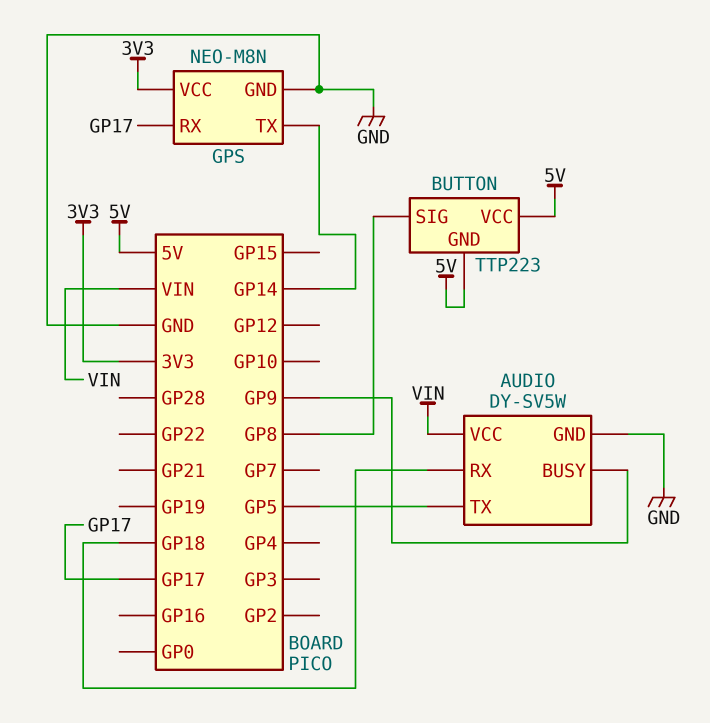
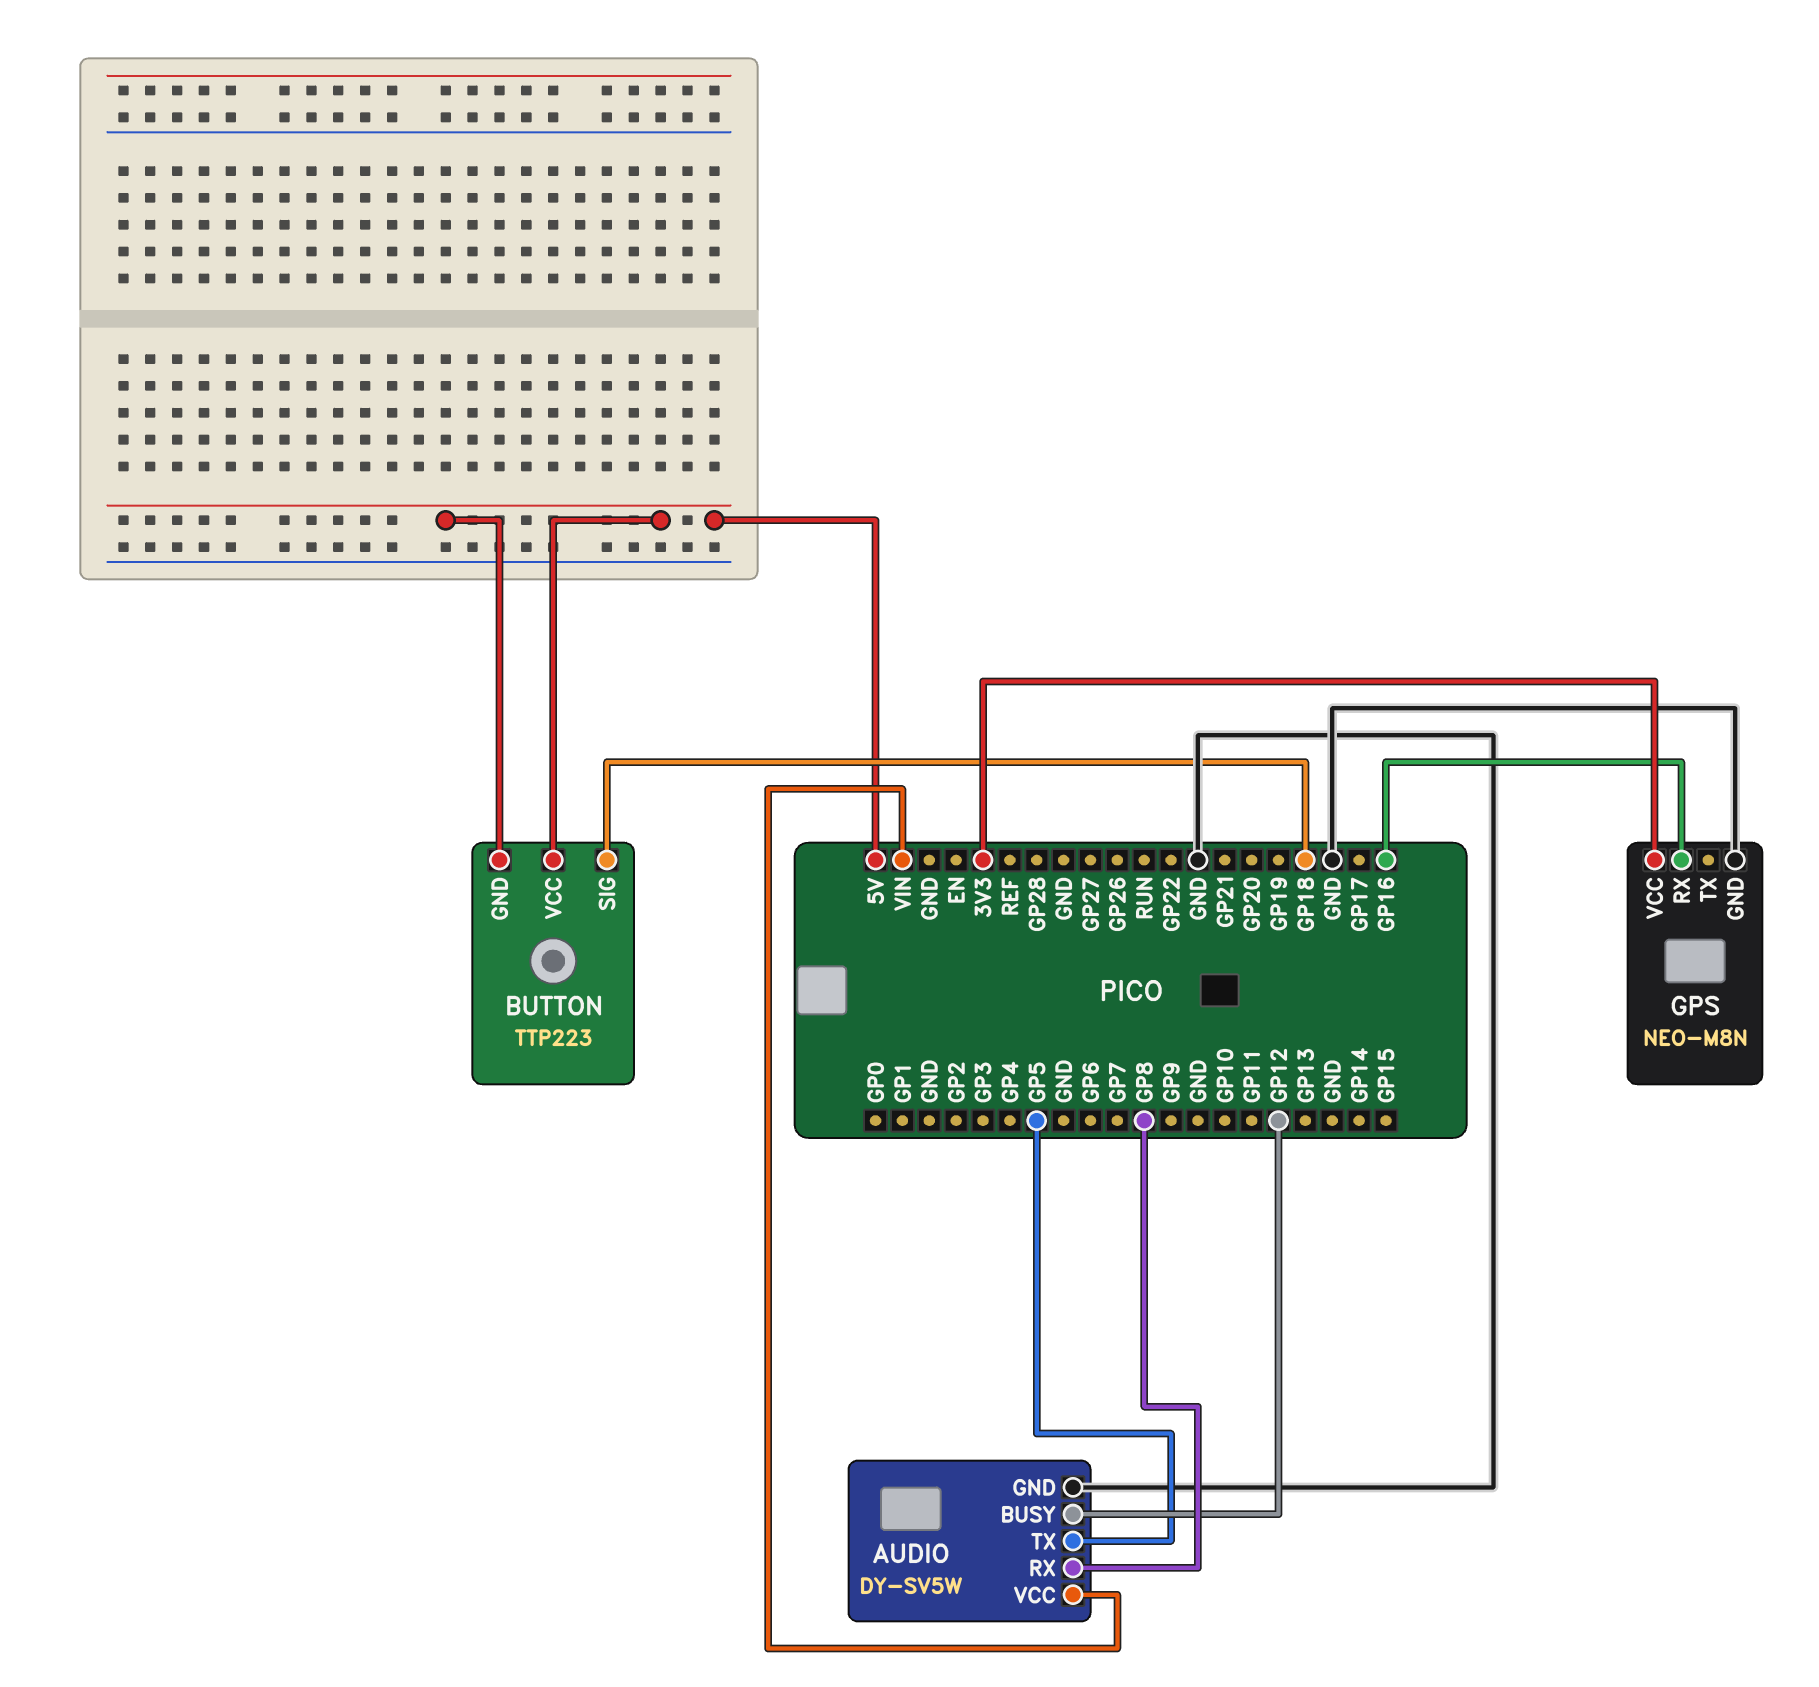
AUDIO pin BUSY: GP9 -> GP12
AUDIO pin RX: GP18 -> GP8
BUTTON pin SIG: GP8 -> GP18
GPS pin RX: GP17 -> GP16
GPS pin TX: GP14 -> none

